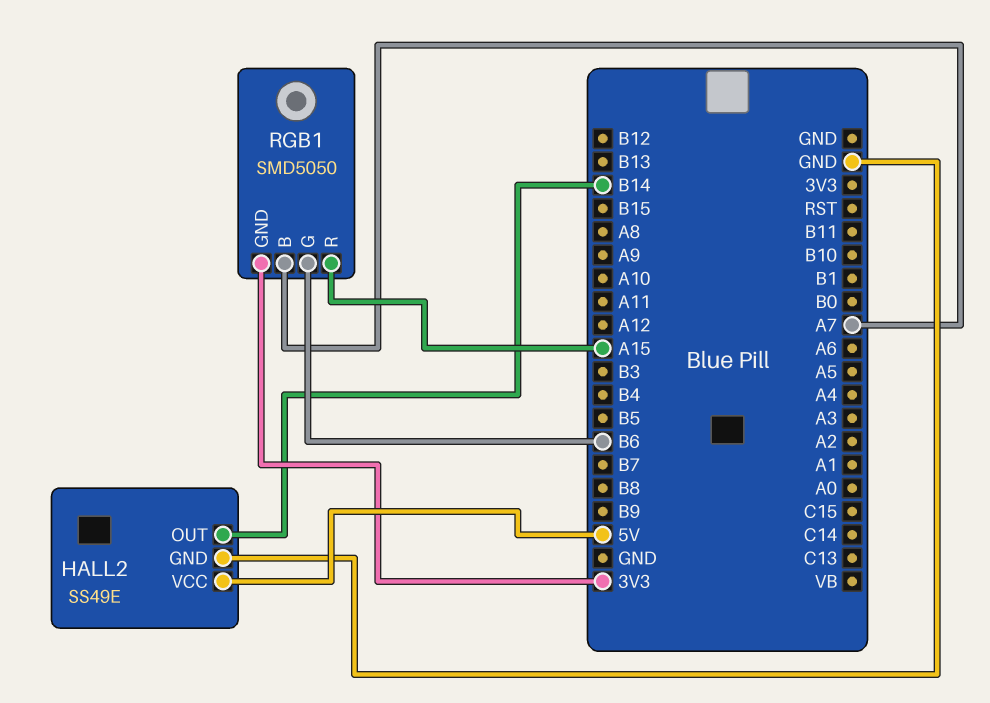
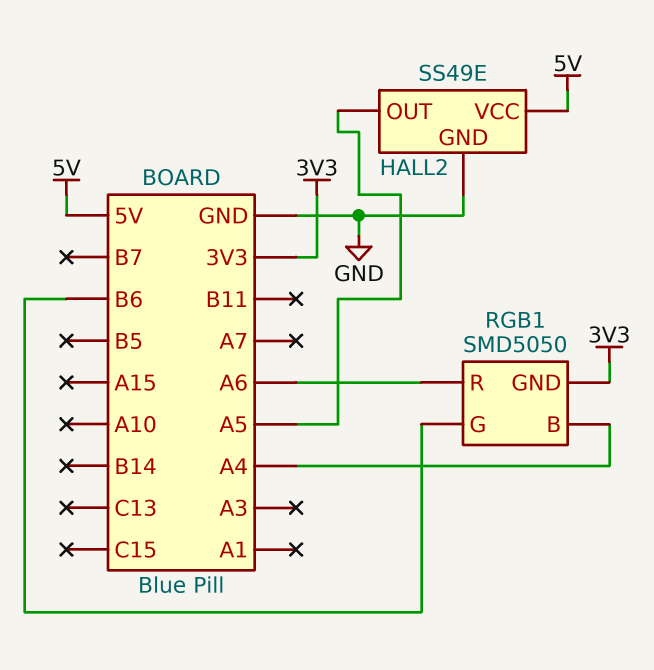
HALL2 pin OUT: B14 -> A5
RGB1 pin B: A7 -> A4
RGB1 pin R: A15 -> A6

